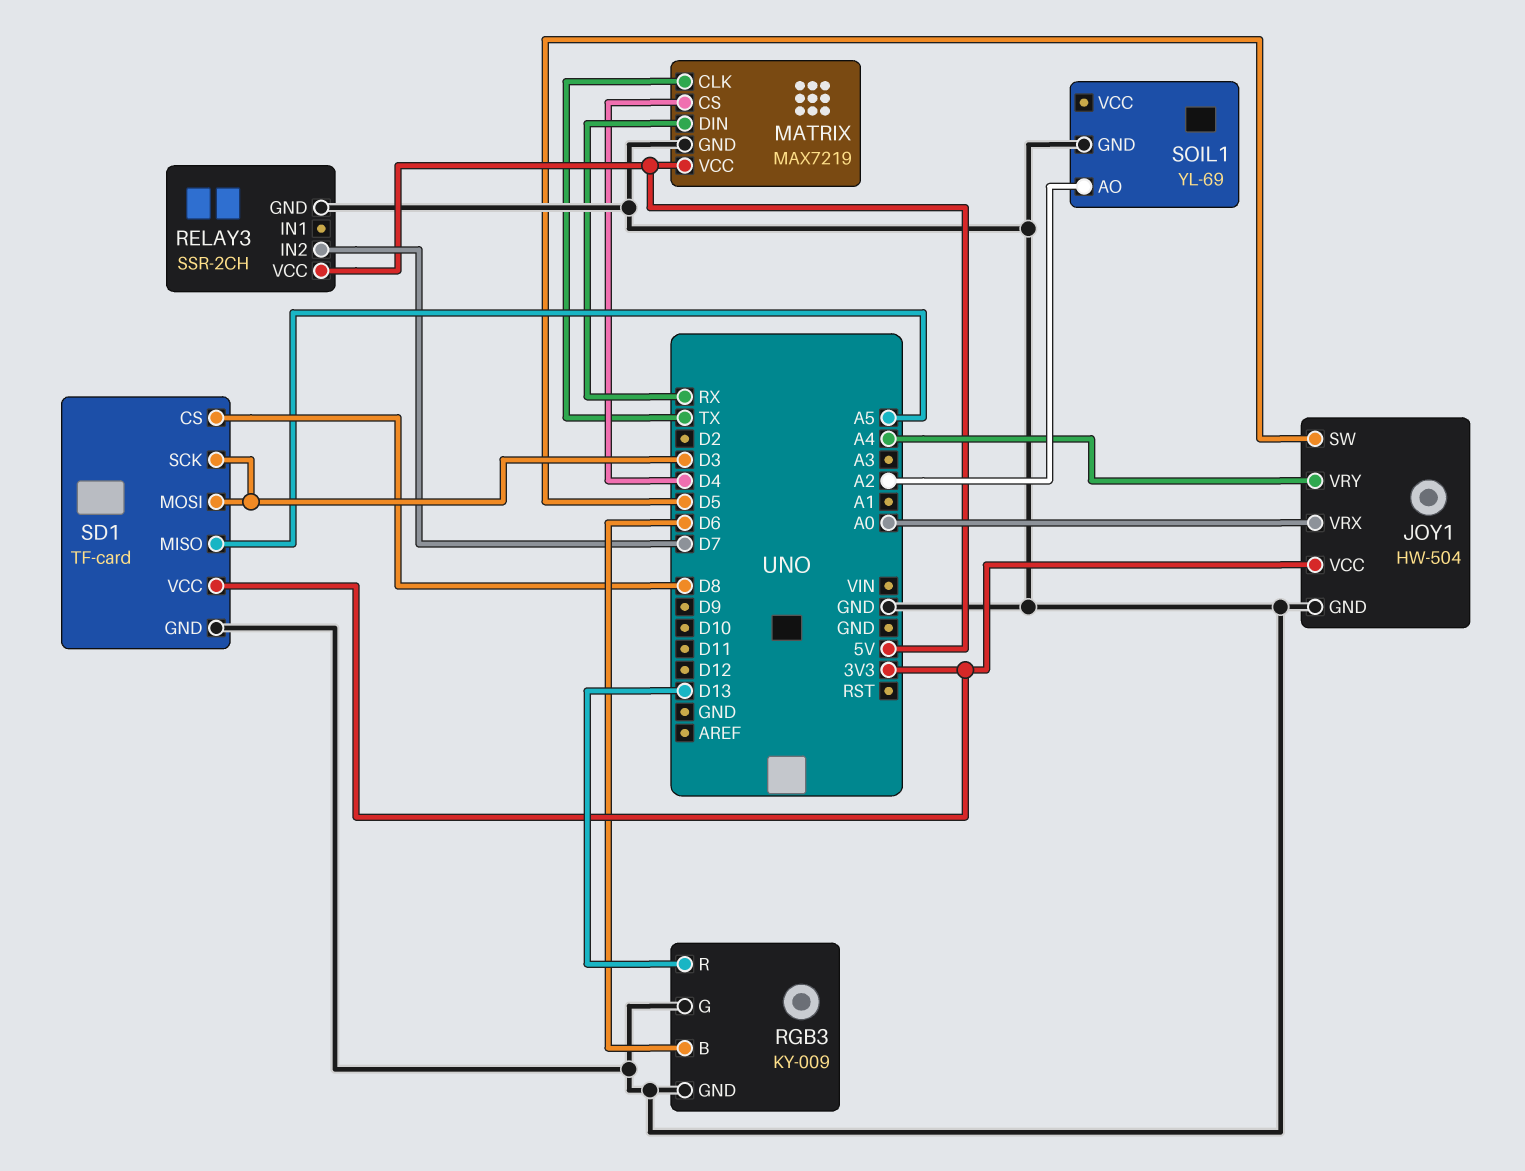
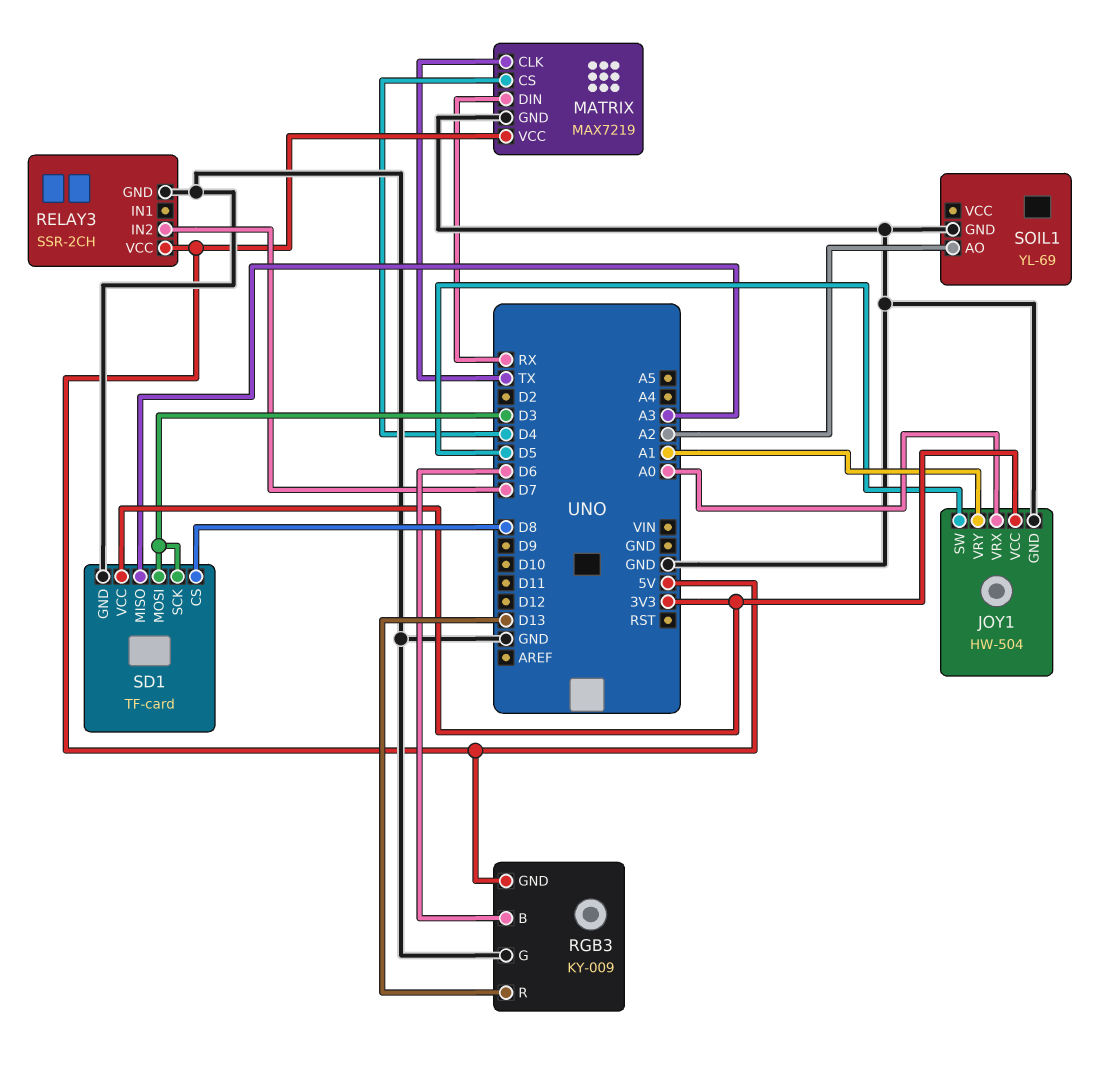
JOY1 pin VRY: A4 -> A1
RGB3 pin GND: GND -> 5V
SD1 pin MISO: A5 -> A3

